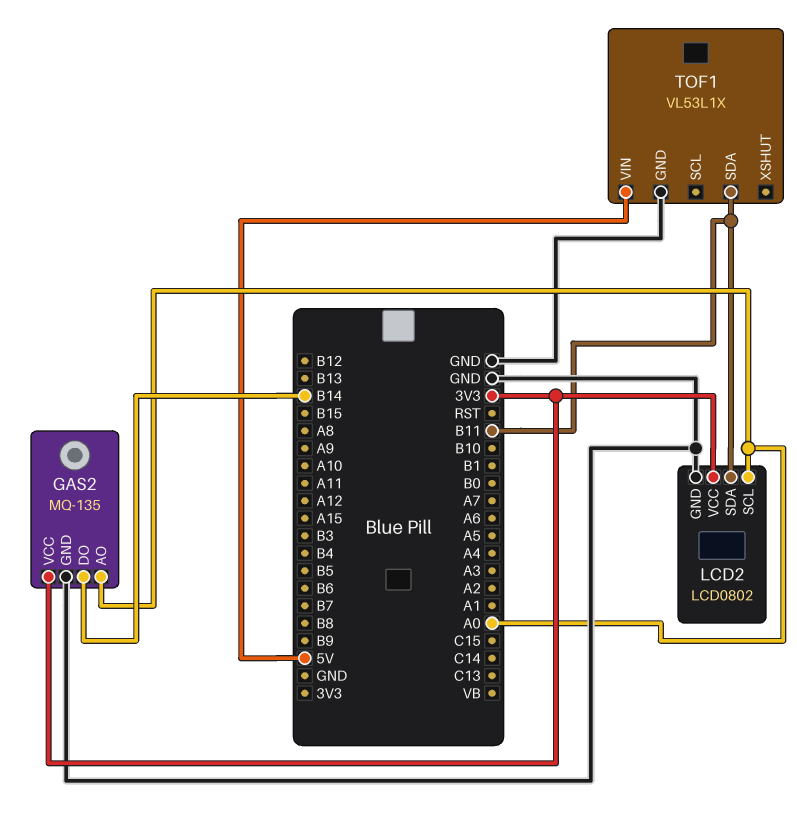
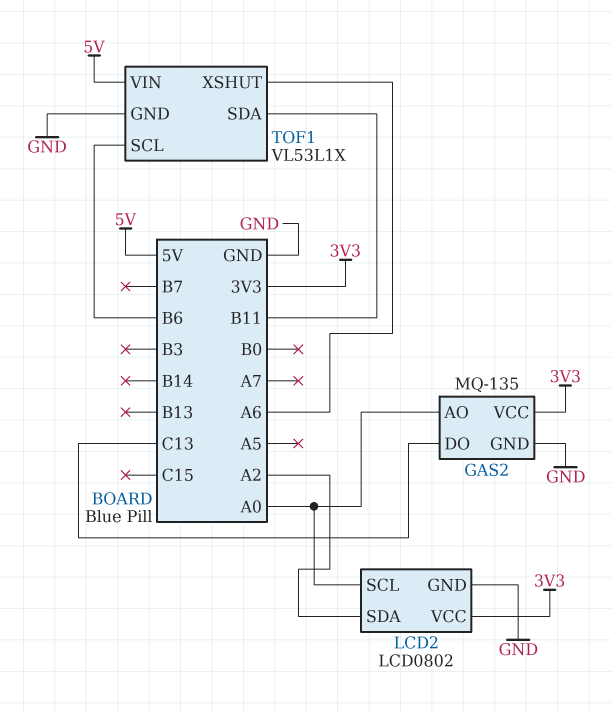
GAS2 pin DO: B14 -> C13
LCD2 pin SDA: B11 -> A2
TOF1 pin SCL: none -> B6
TOF1 pin XSHUT: none -> A6

